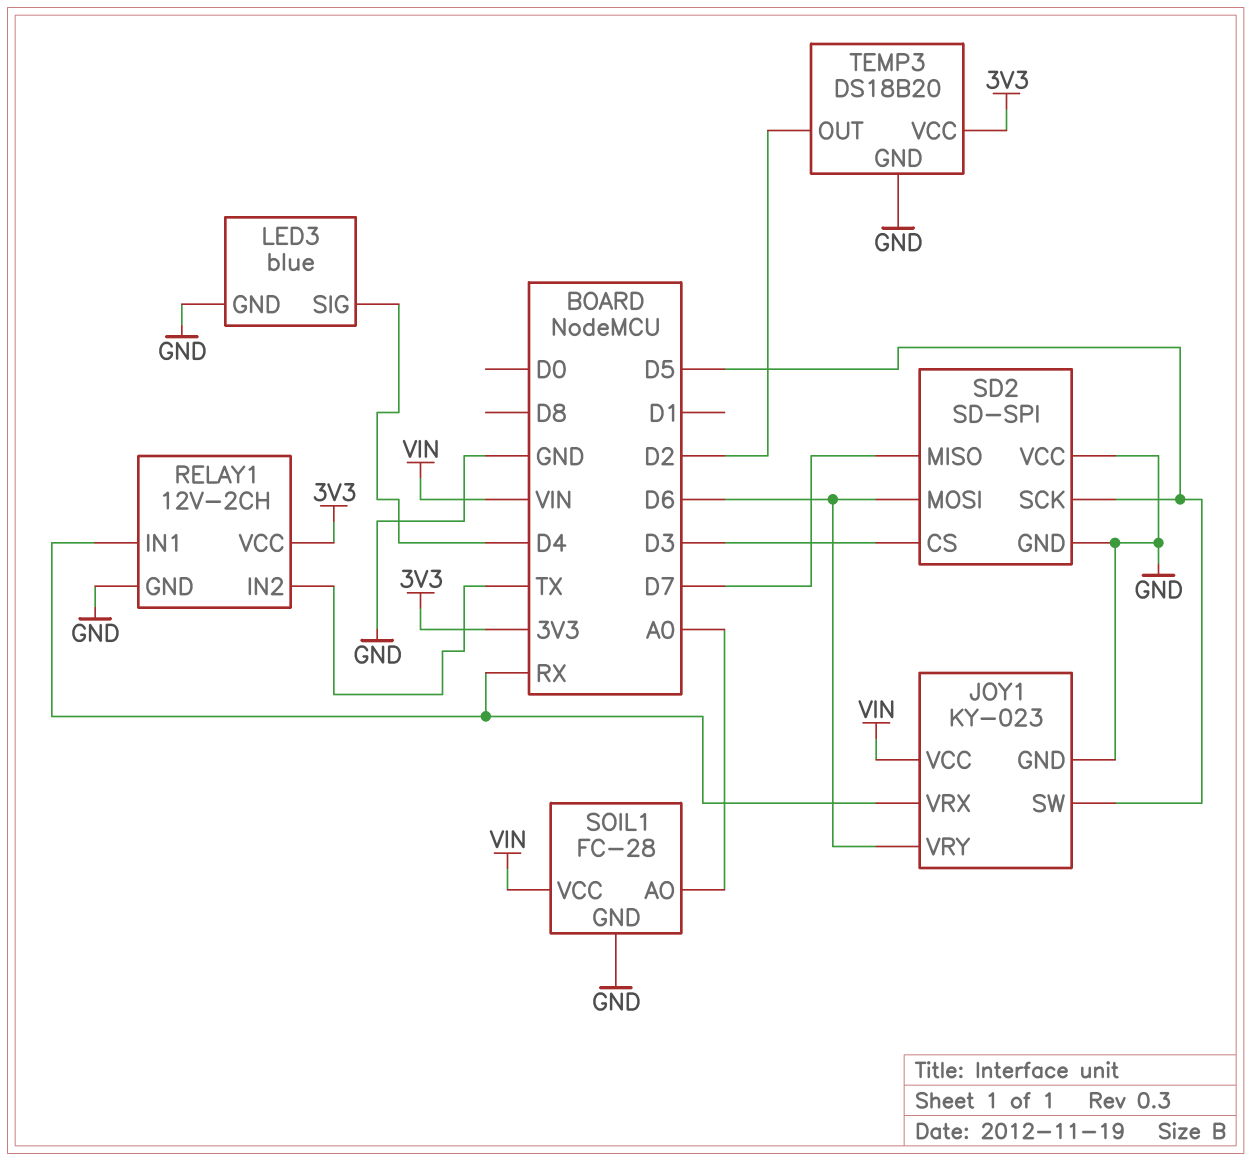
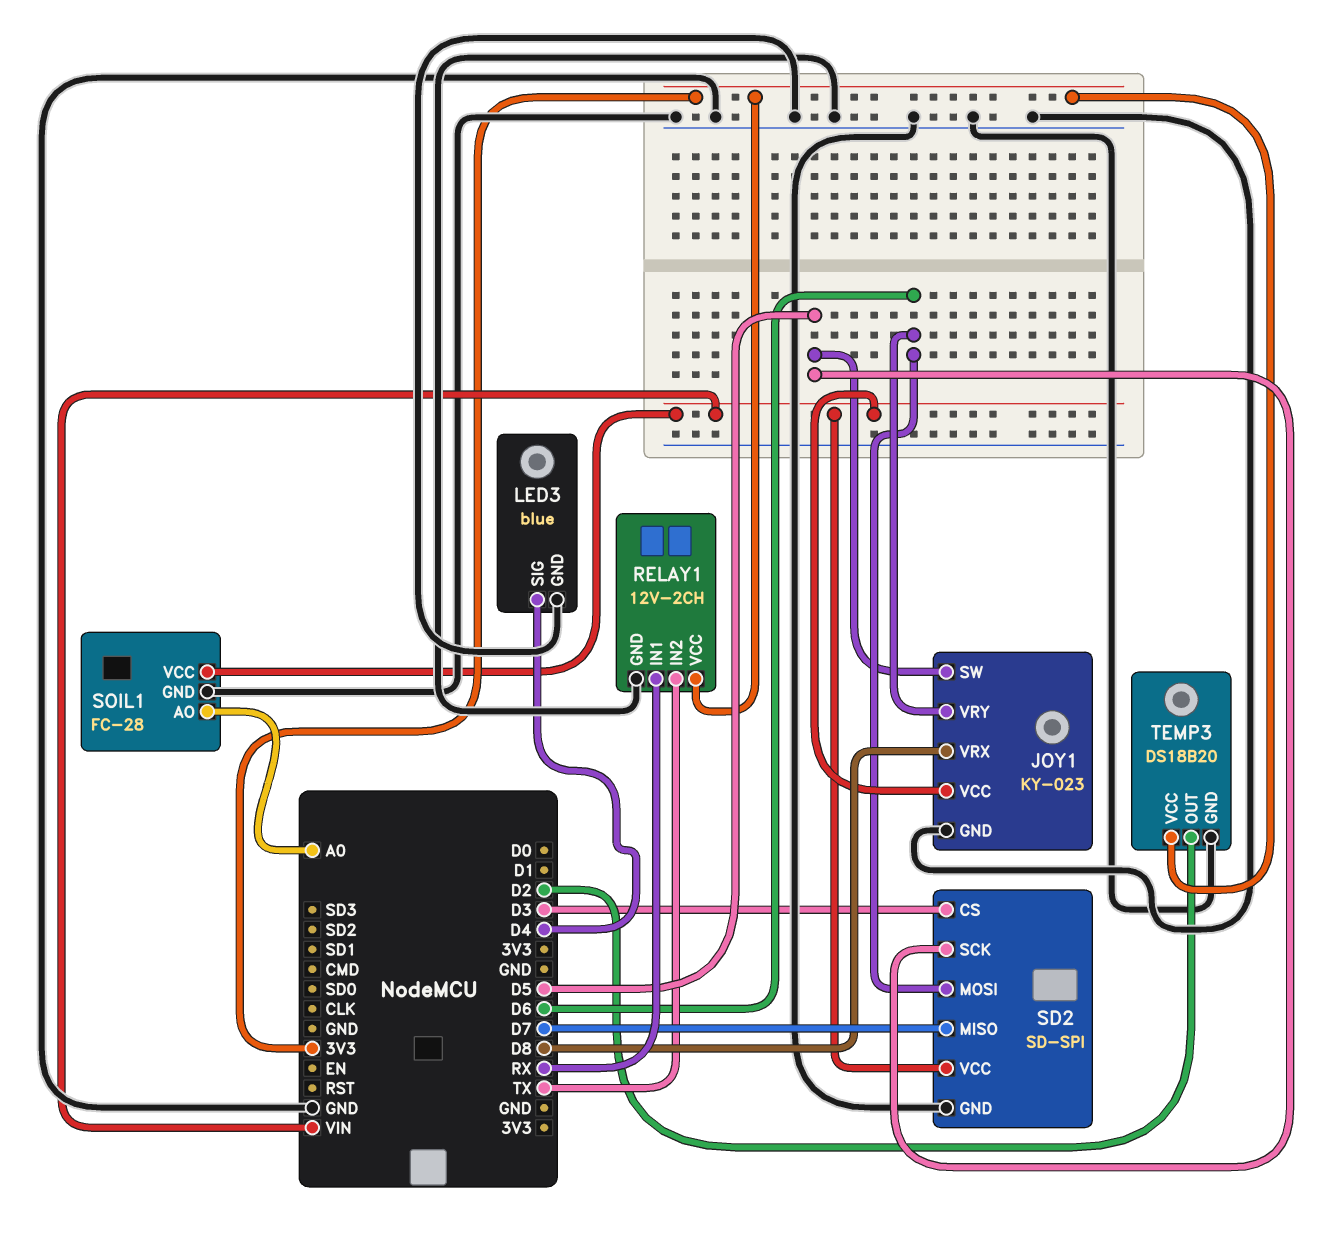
JOY1 pin VRX: RX -> D8
SD2 pin VCC: GND -> VIN

